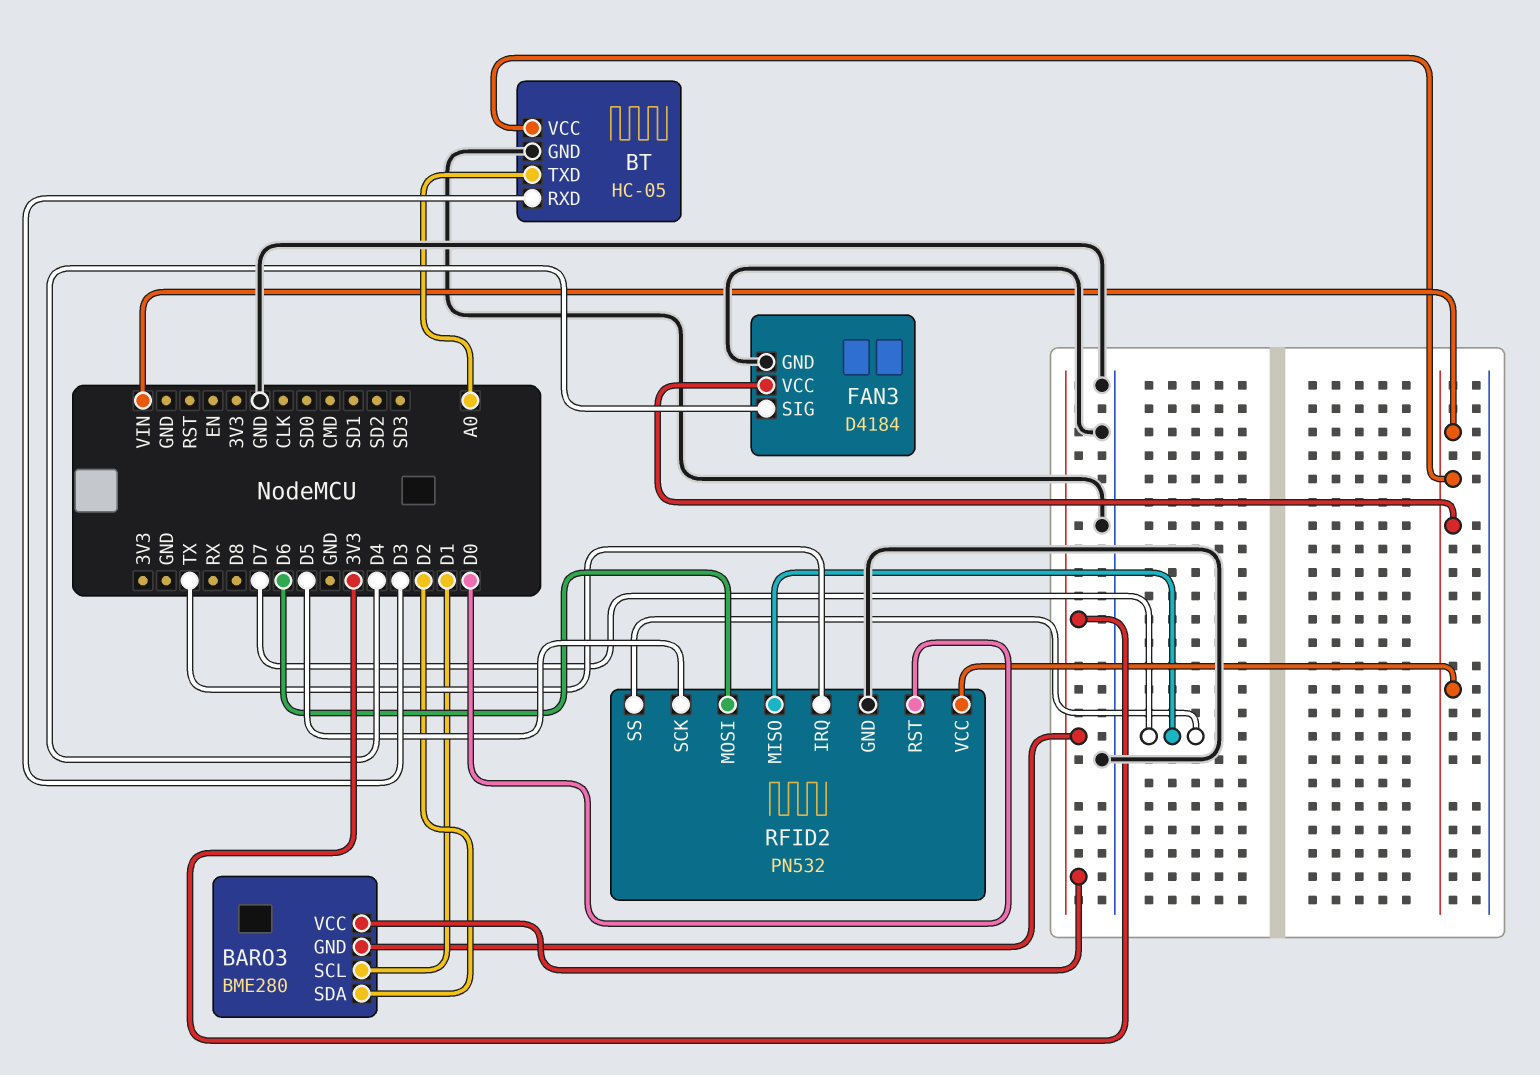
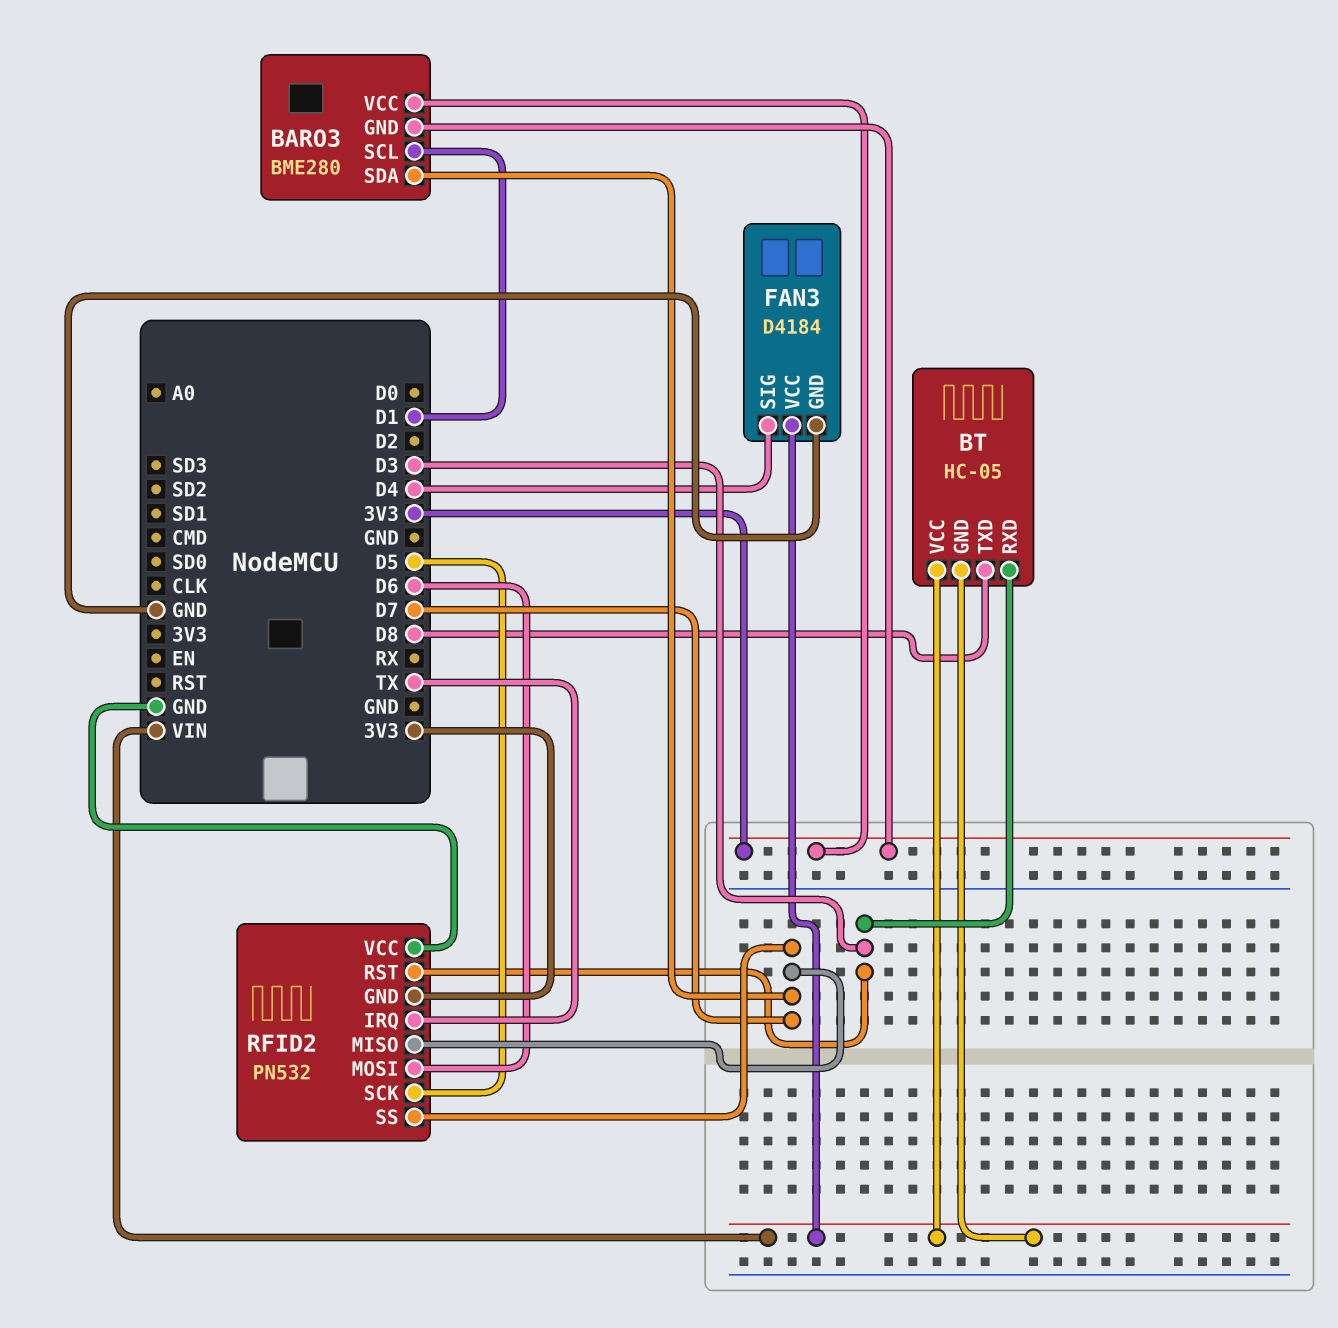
BARO3 pin SDA: D2 -> D7
BT pin GND: GND -> VIN
BT pin TXD: A0 -> D8
RFID2 pin GND: GND -> 3V3
RFID2 pin RST: D0 -> D3
RFID2 pin VCC: VIN -> GND

